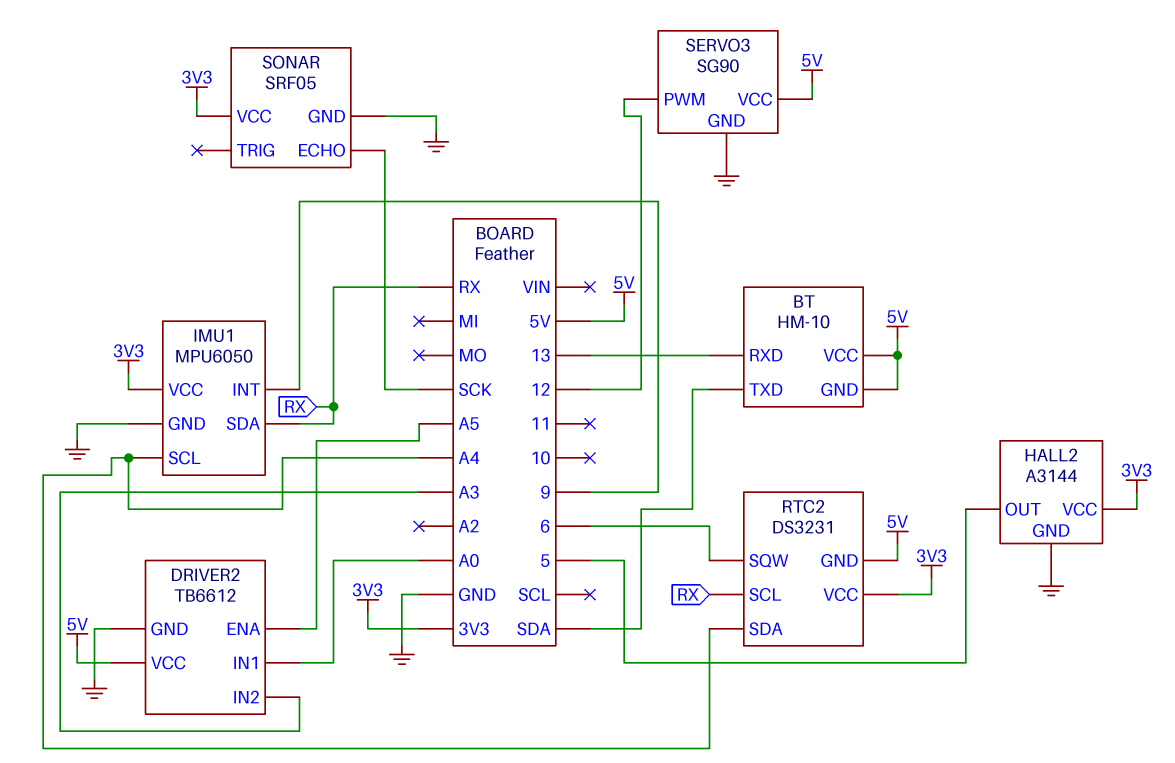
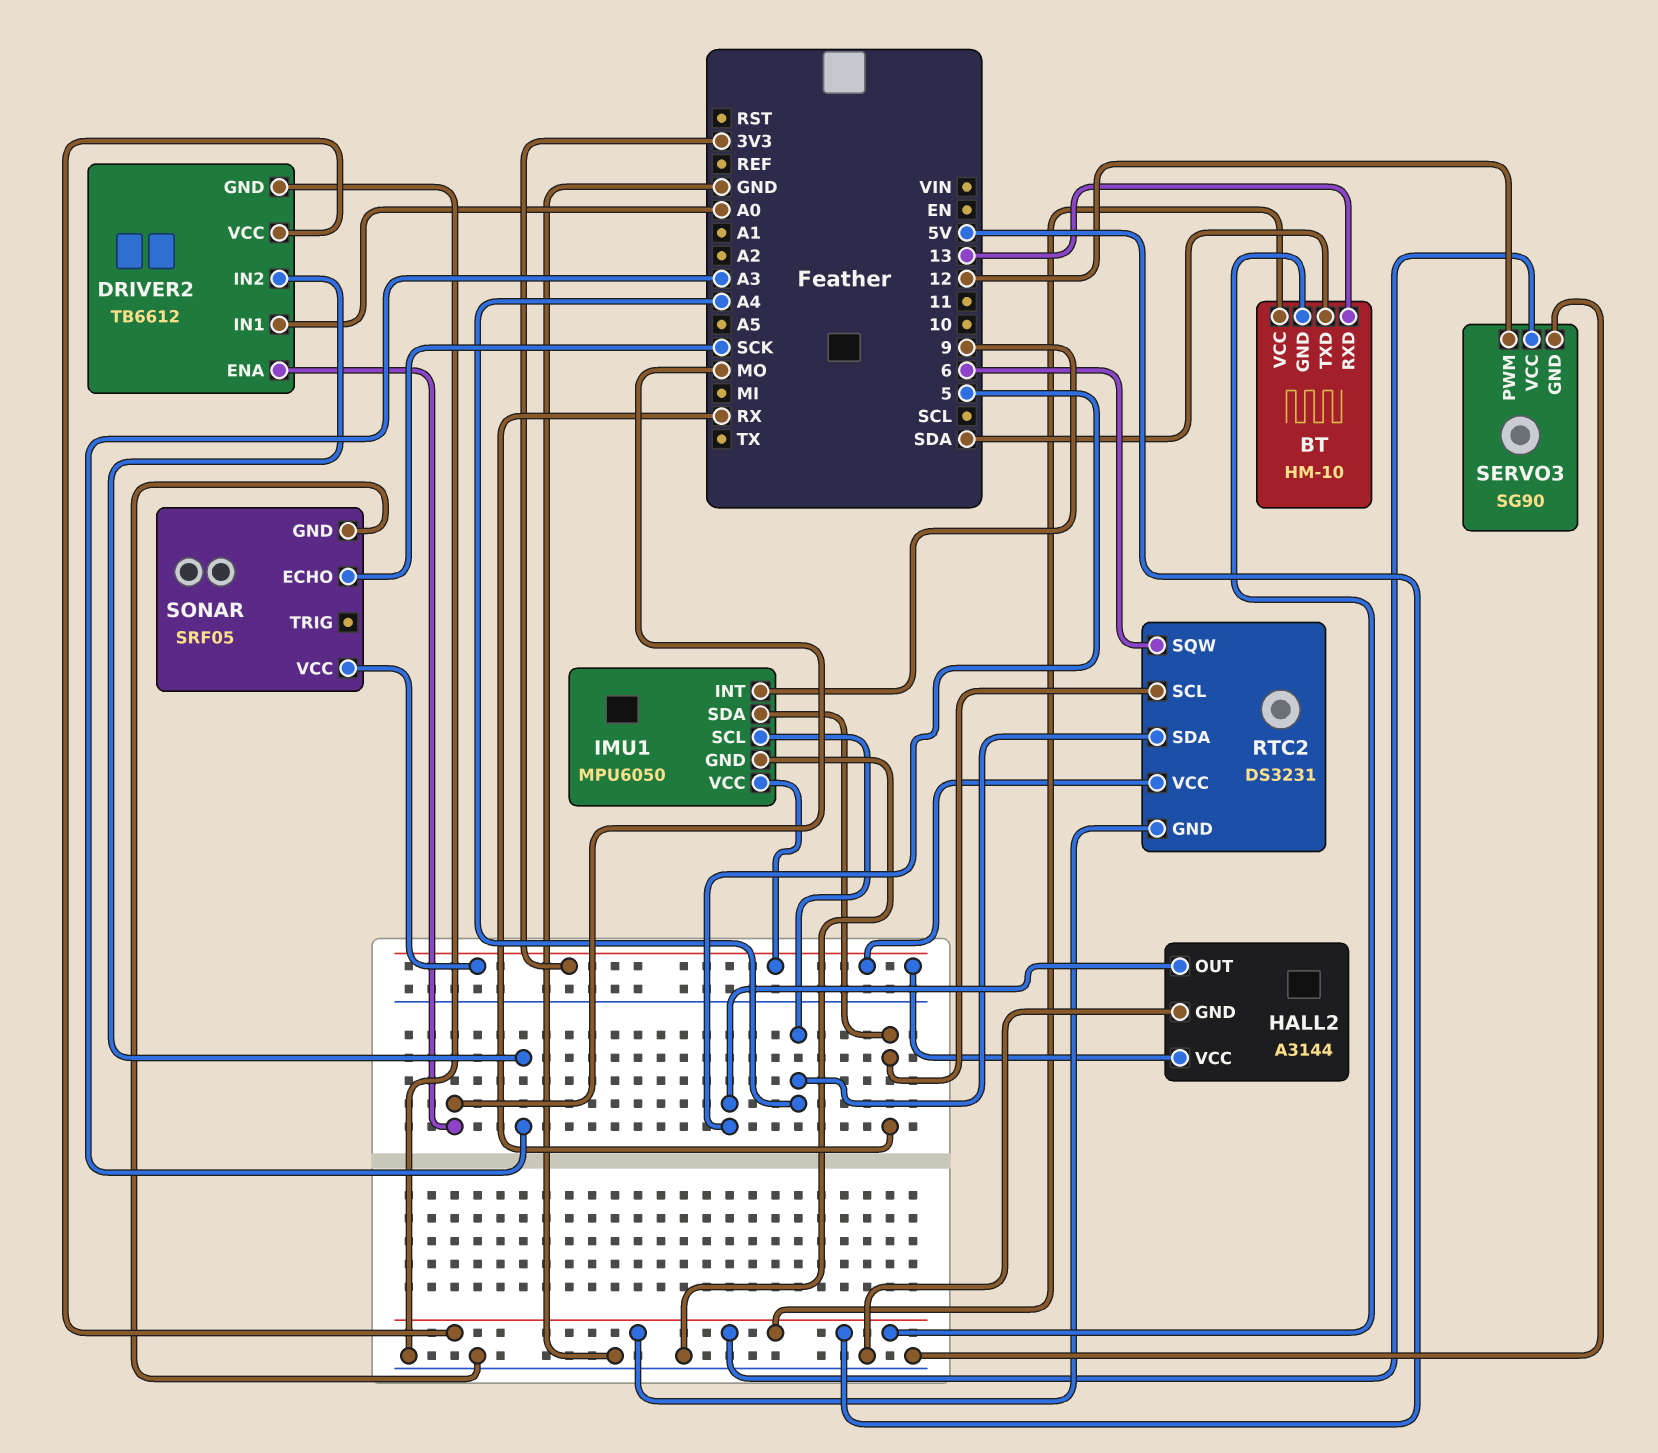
DRIVER2 pin ENA: A5 -> MO

